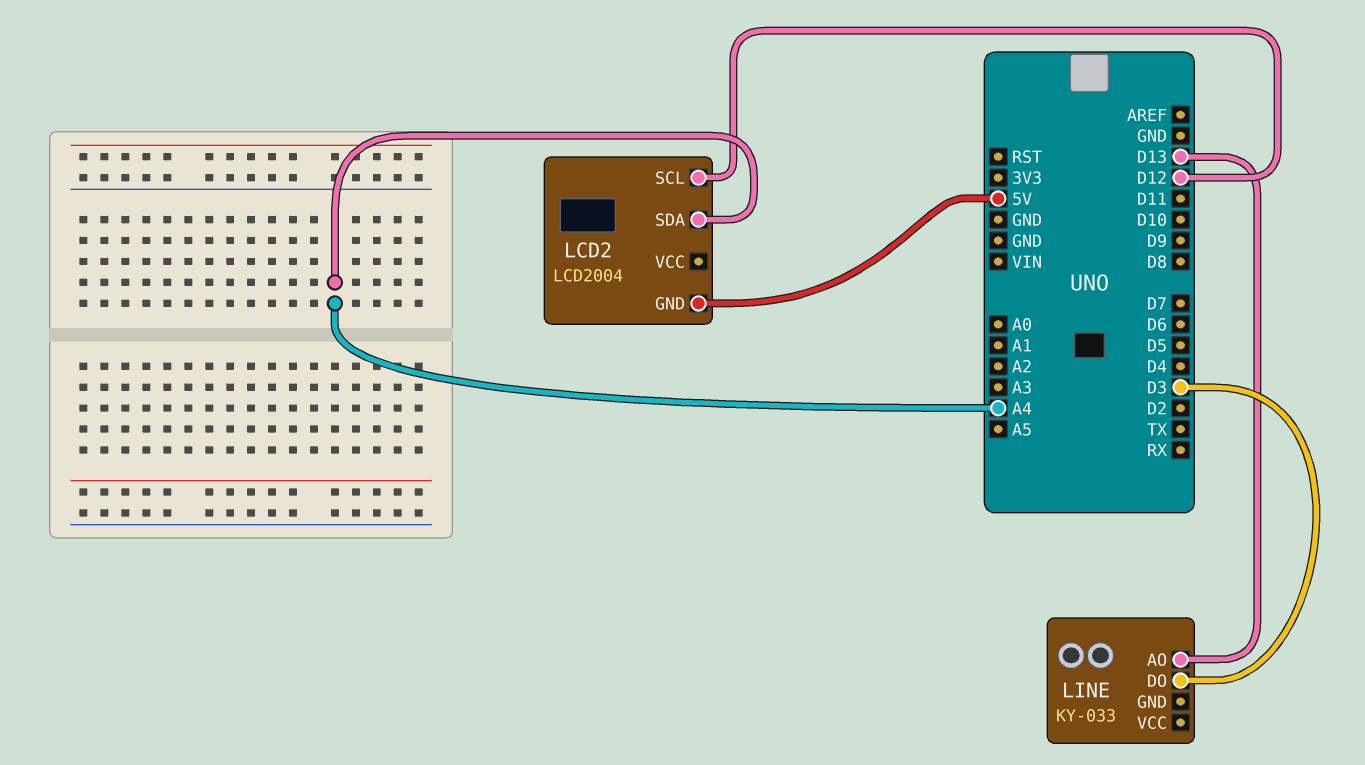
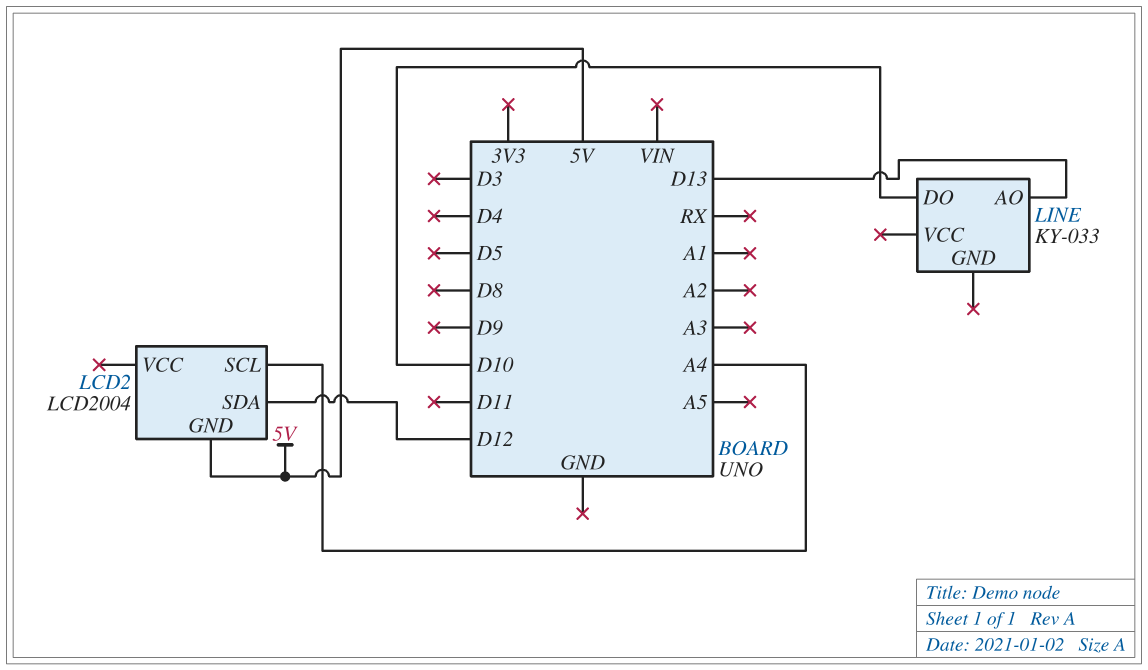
LCD2 pin SCL: D12 -> A4
LCD2 pin SDA: A4 -> D12
LINE pin DO: D3 -> D10

